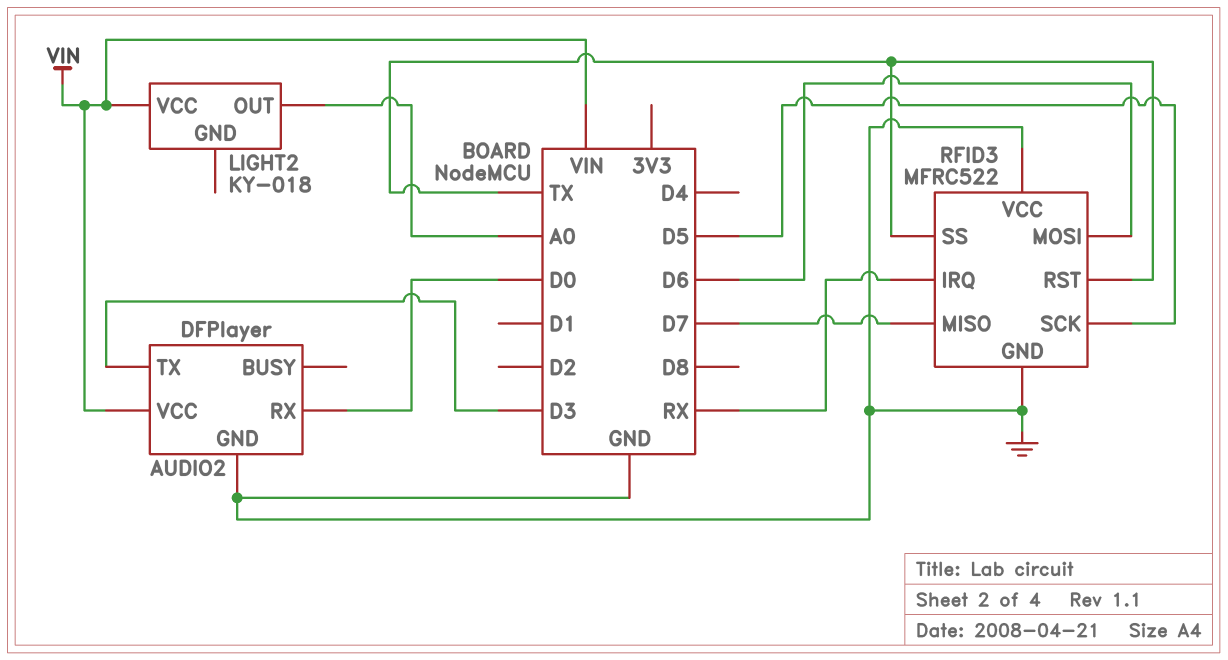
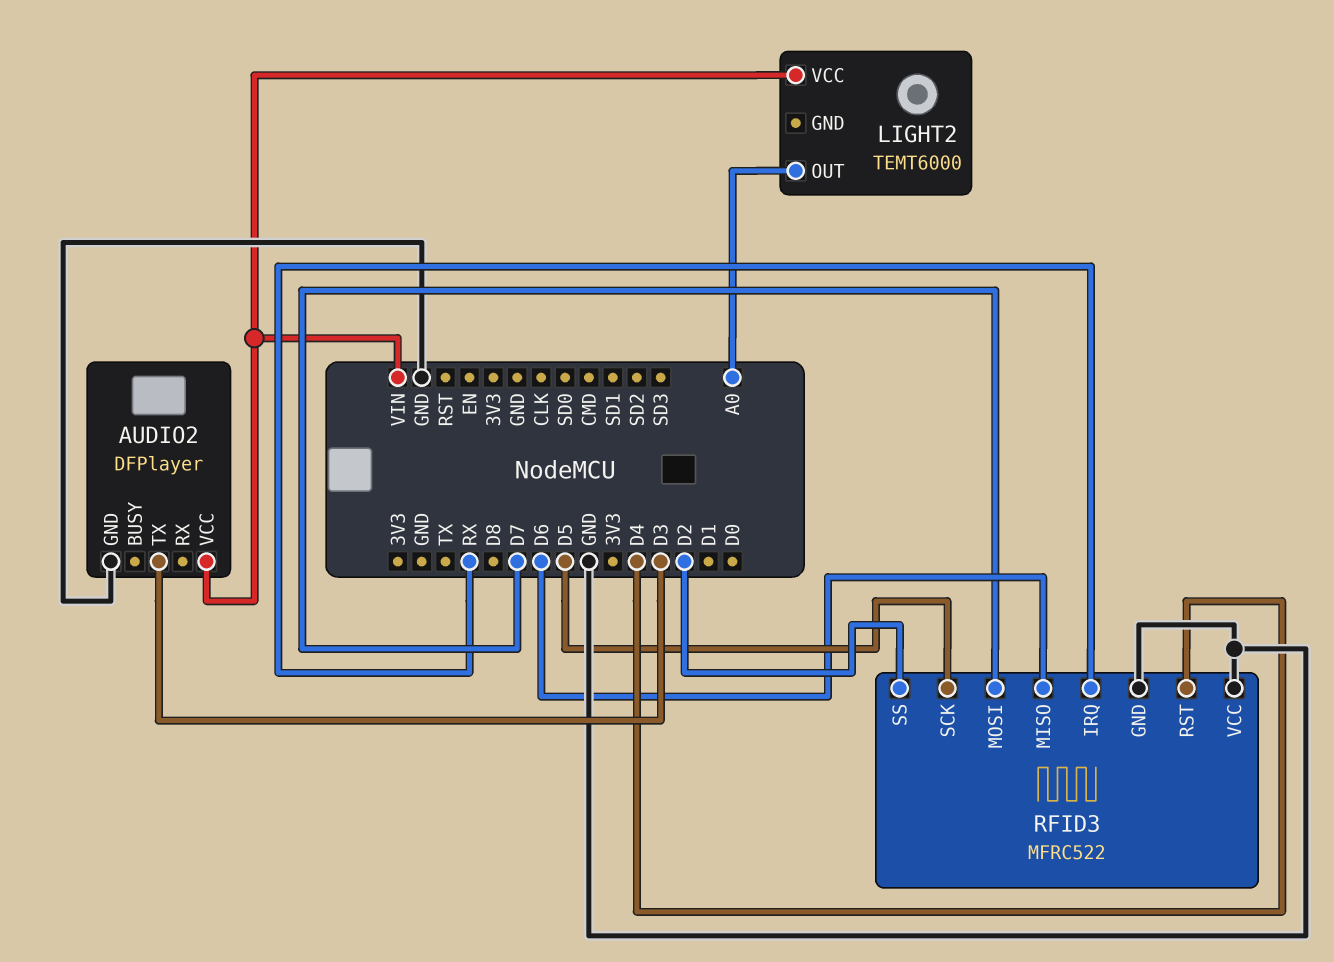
AUDIO2 pin RX: D0 -> none
LIGHT2: KY-018 -> TEMT6000
RFID3 pin MISO: D7 -> D6
RFID3 pin MOSI: D6 -> D7
RFID3 pin RST: TX -> D4
RFID3 pin SS: TX -> D2

